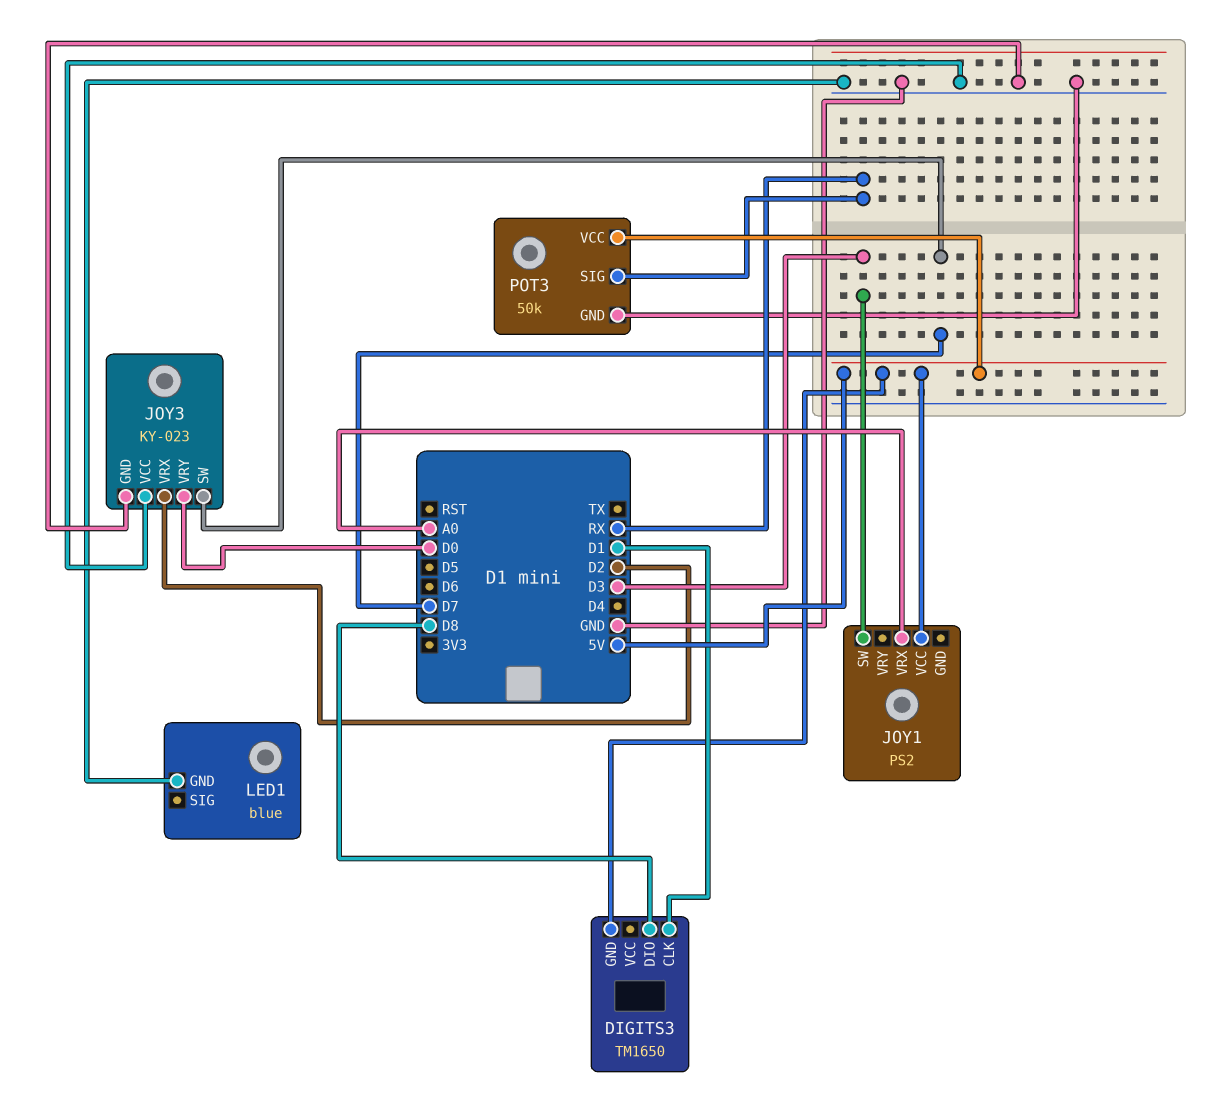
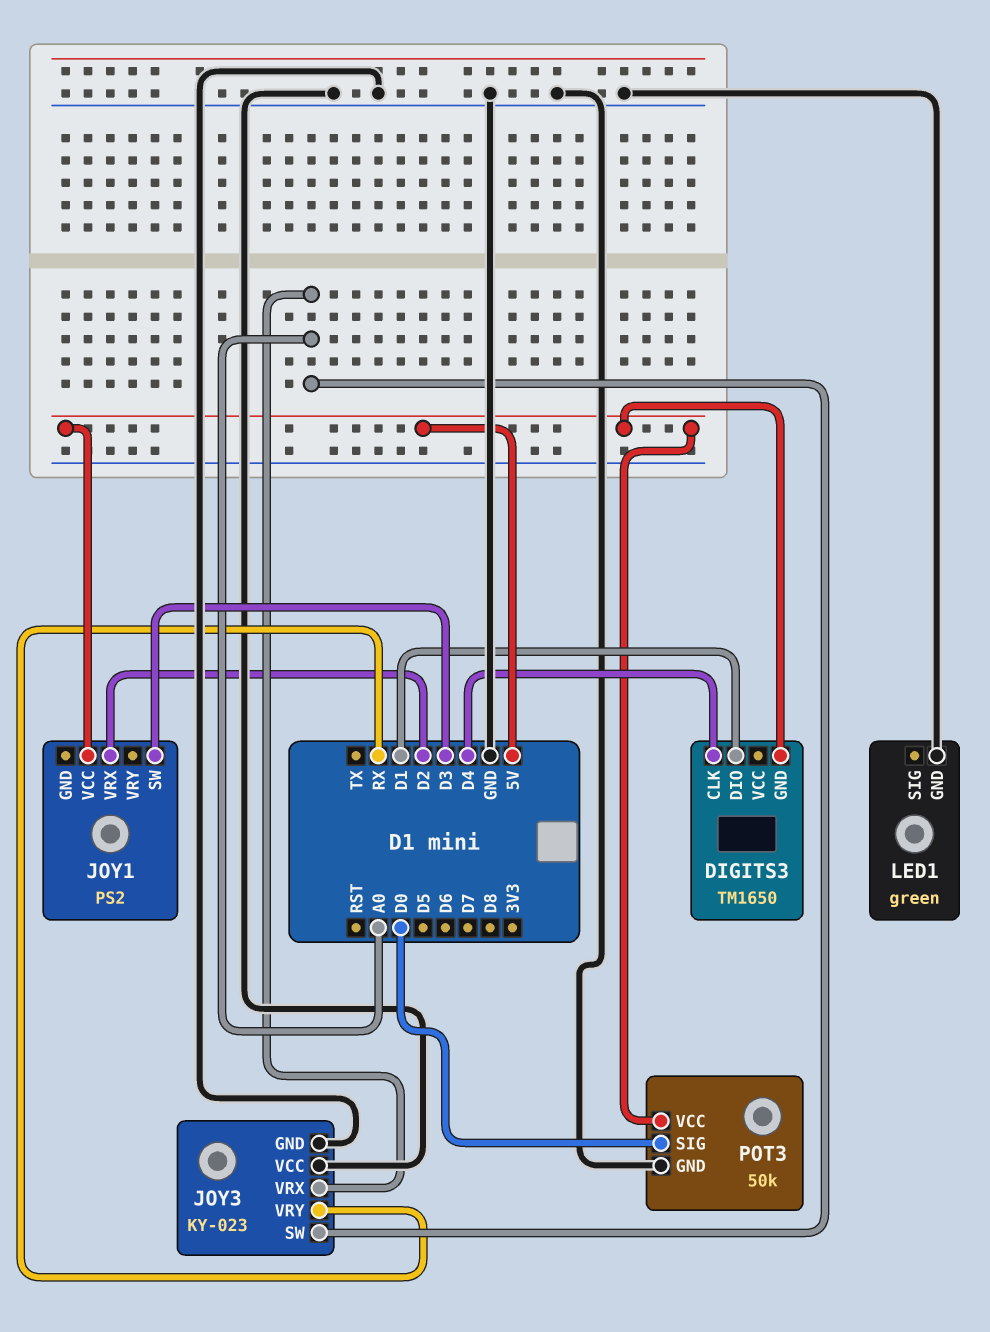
DIGITS3 pin CLK: D1 -> D4
DIGITS3 pin DIO: D8 -> D1
JOY1 pin VRX: A0 -> D2
JOY3 pin SW: D7 -> A0
JOY3 pin VRX: D2 -> A0
JOY3 pin VRY: D0 -> RX
LED1: blue -> green
POT3 pin SIG: RX -> D0

